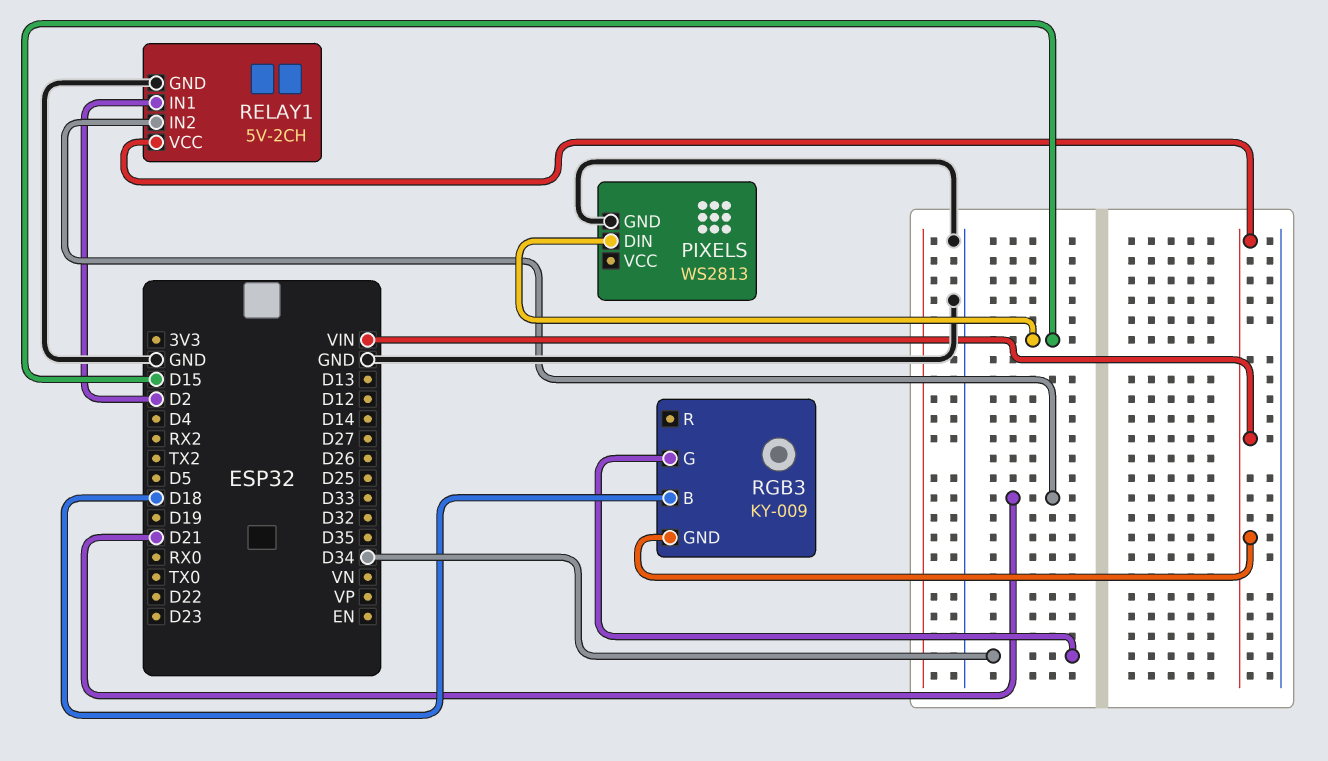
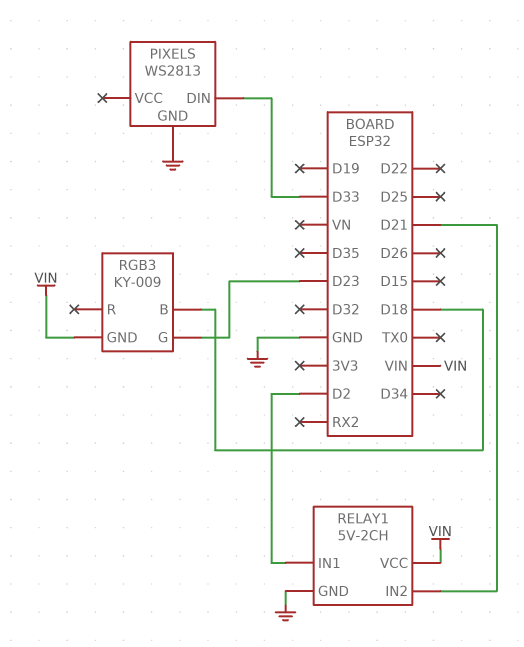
PIXELS pin DIN: D15 -> D33
RGB3 pin G: D34 -> D23

